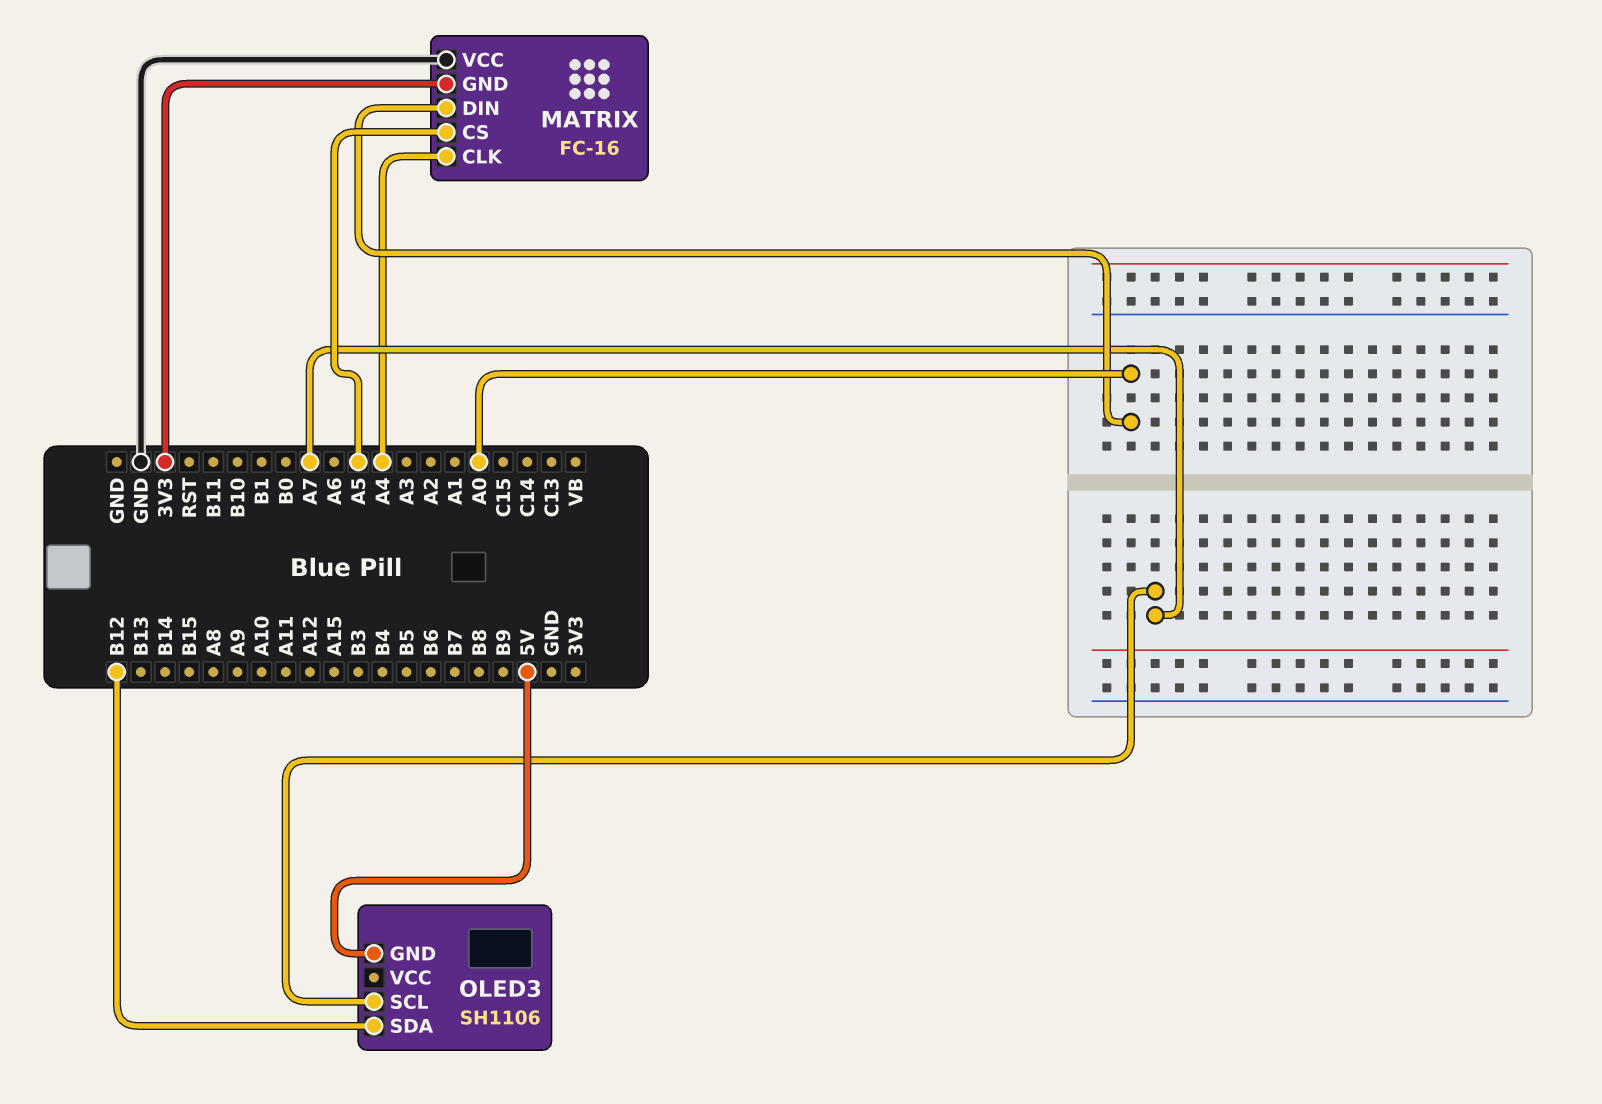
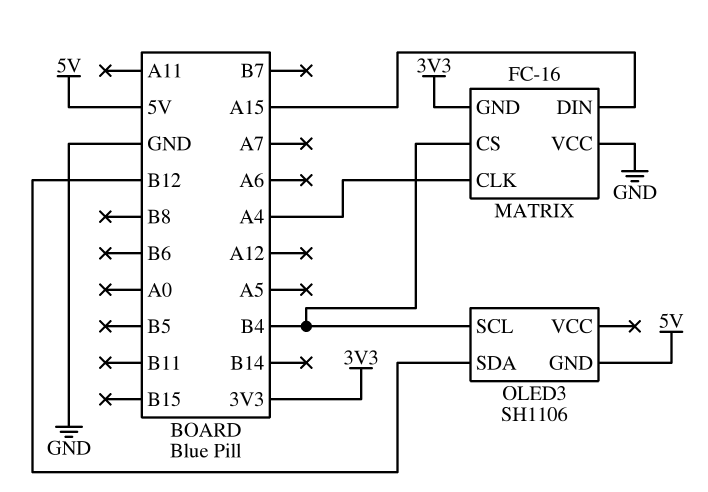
MATRIX pin CS: A5 -> B4
MATRIX pin DIN: A0 -> A15
OLED3 pin SCL: A7 -> B4

